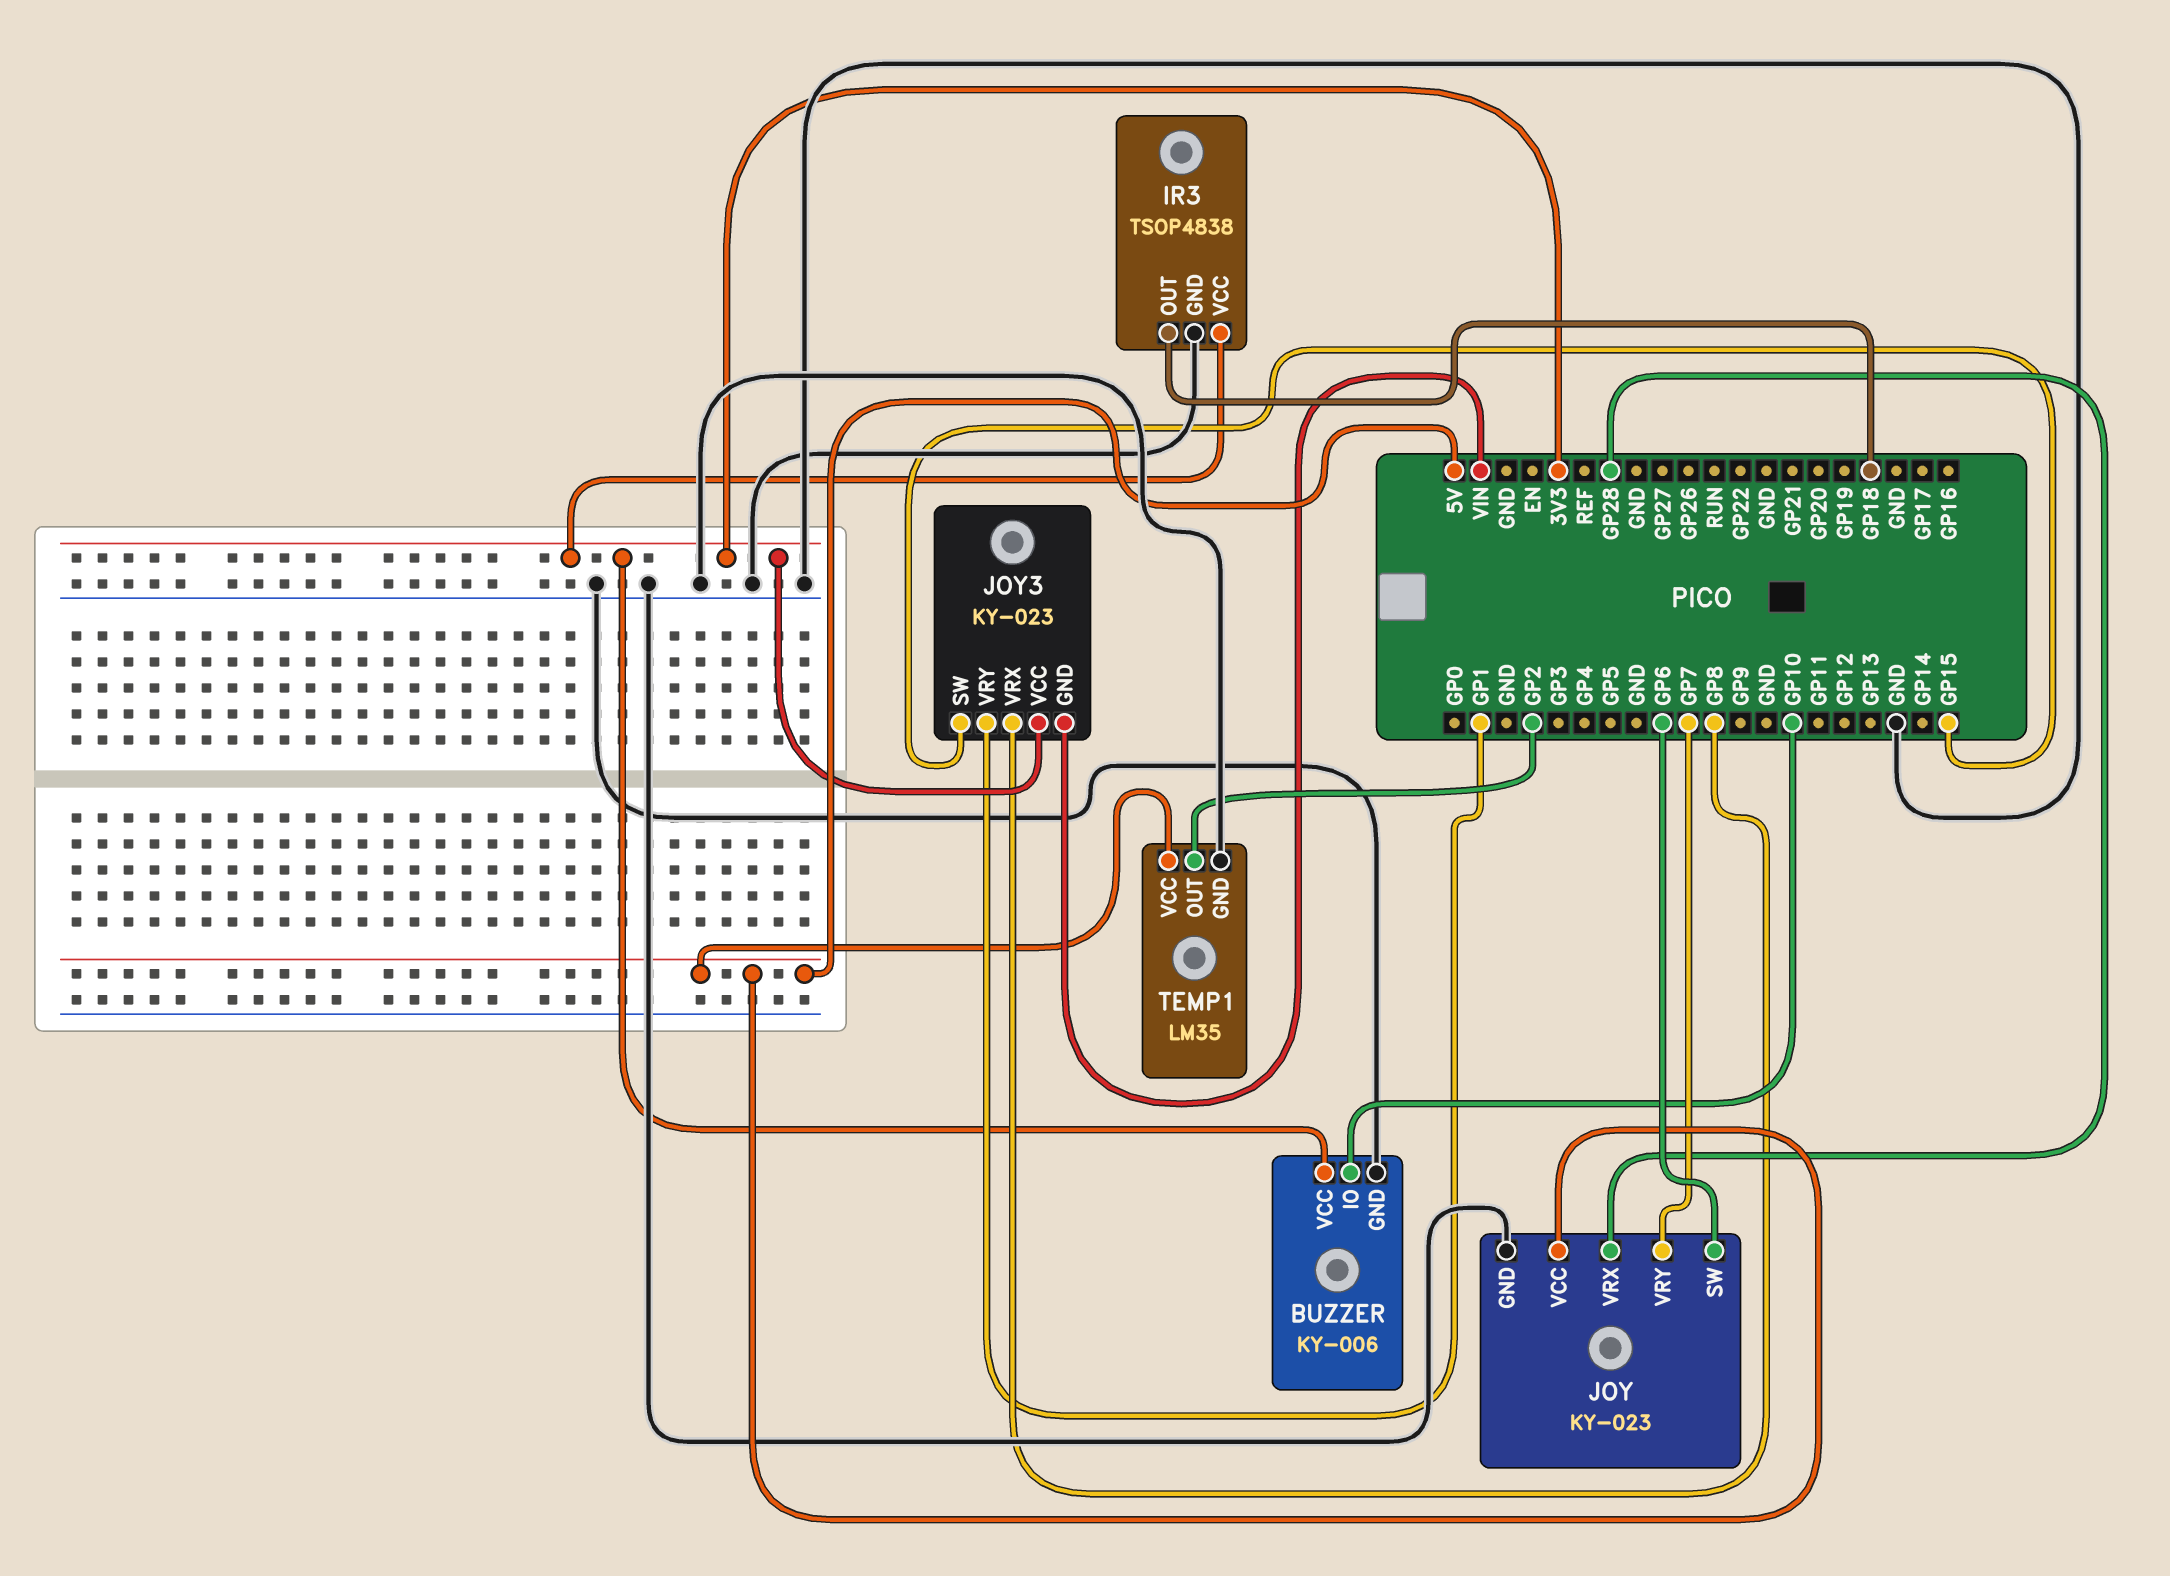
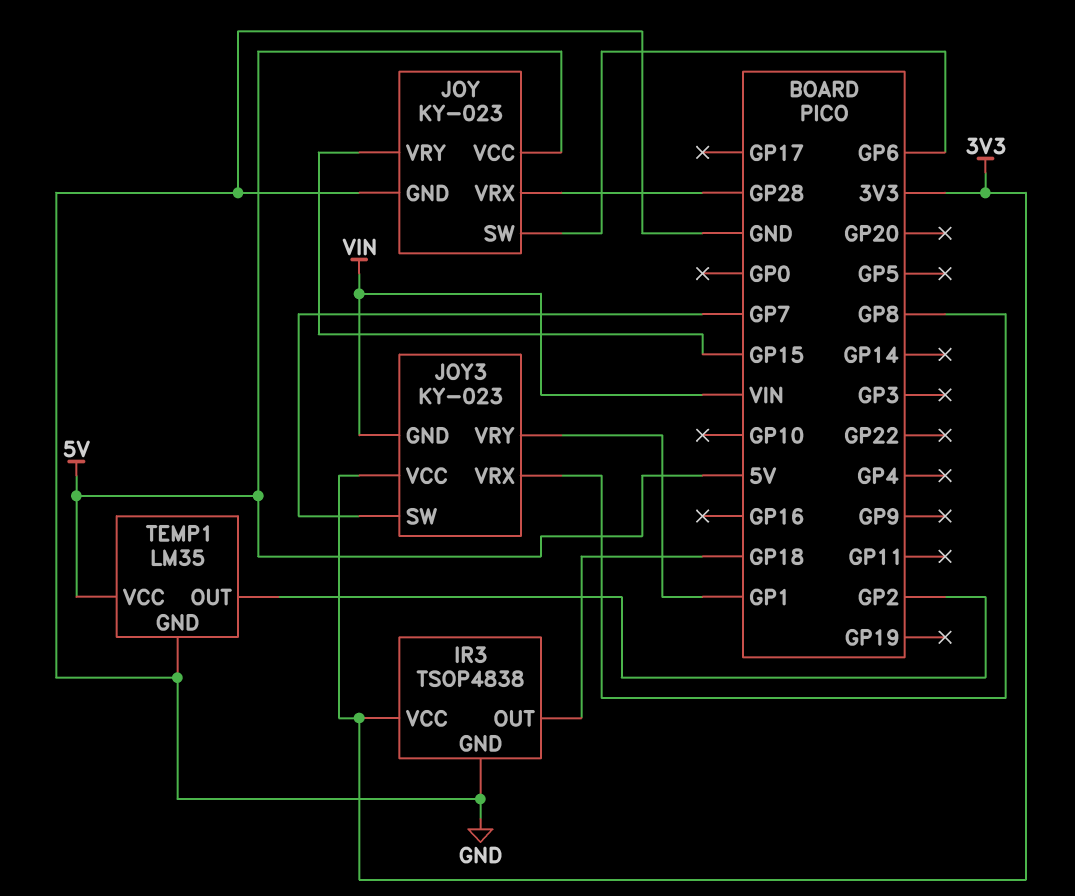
BUZZER: KY-006 -> none
BUZZER pin GND: GND -> none
BUZZER pin IO: GP10 -> none
BUZZER pin VCC: 3V3 -> none
JOY pin VRY: GP7 -> GP15
JOY3 pin SW: GP15 -> GP7

